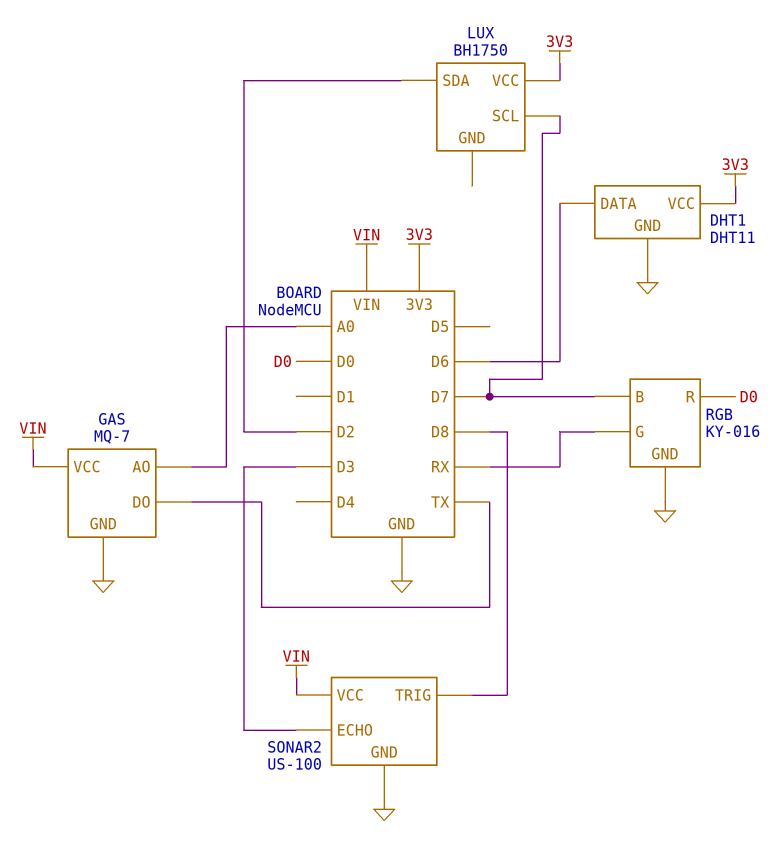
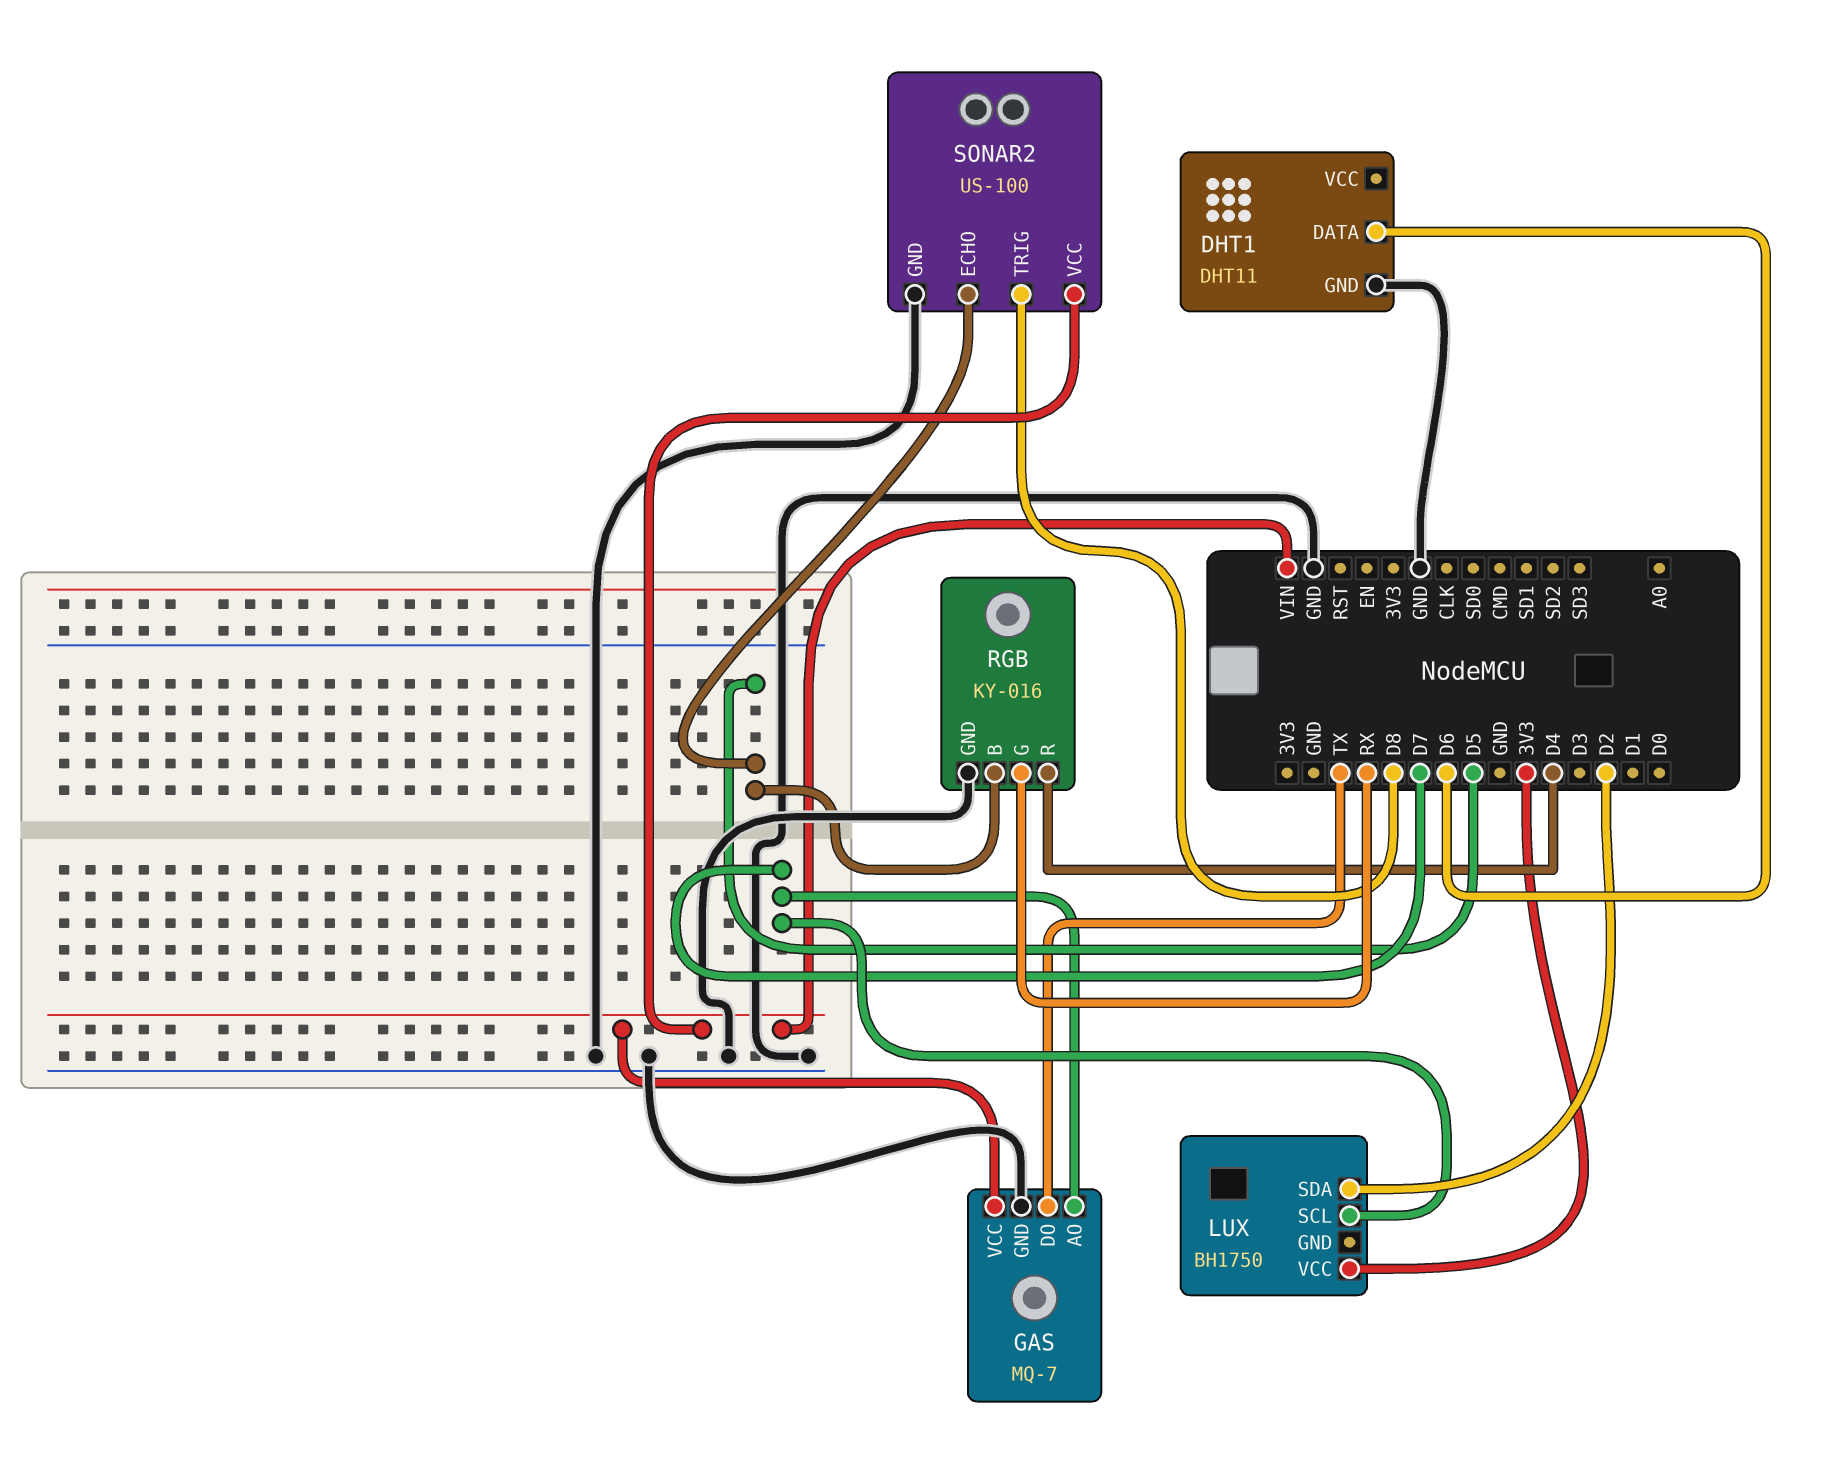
DHT1 pin VCC: 3V3 -> none
GAS pin AO: A0 -> D7
RGB pin B: D7 -> D5
RGB pin R: D0 -> D4
SONAR2 pin ECHO: D3 -> D5

